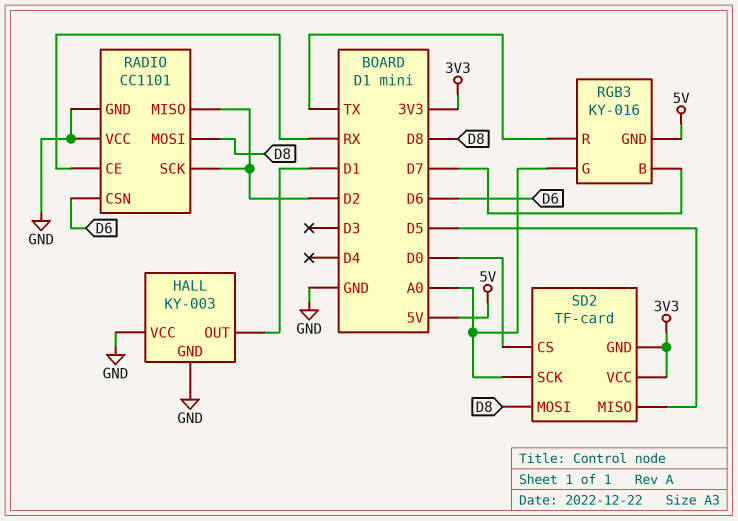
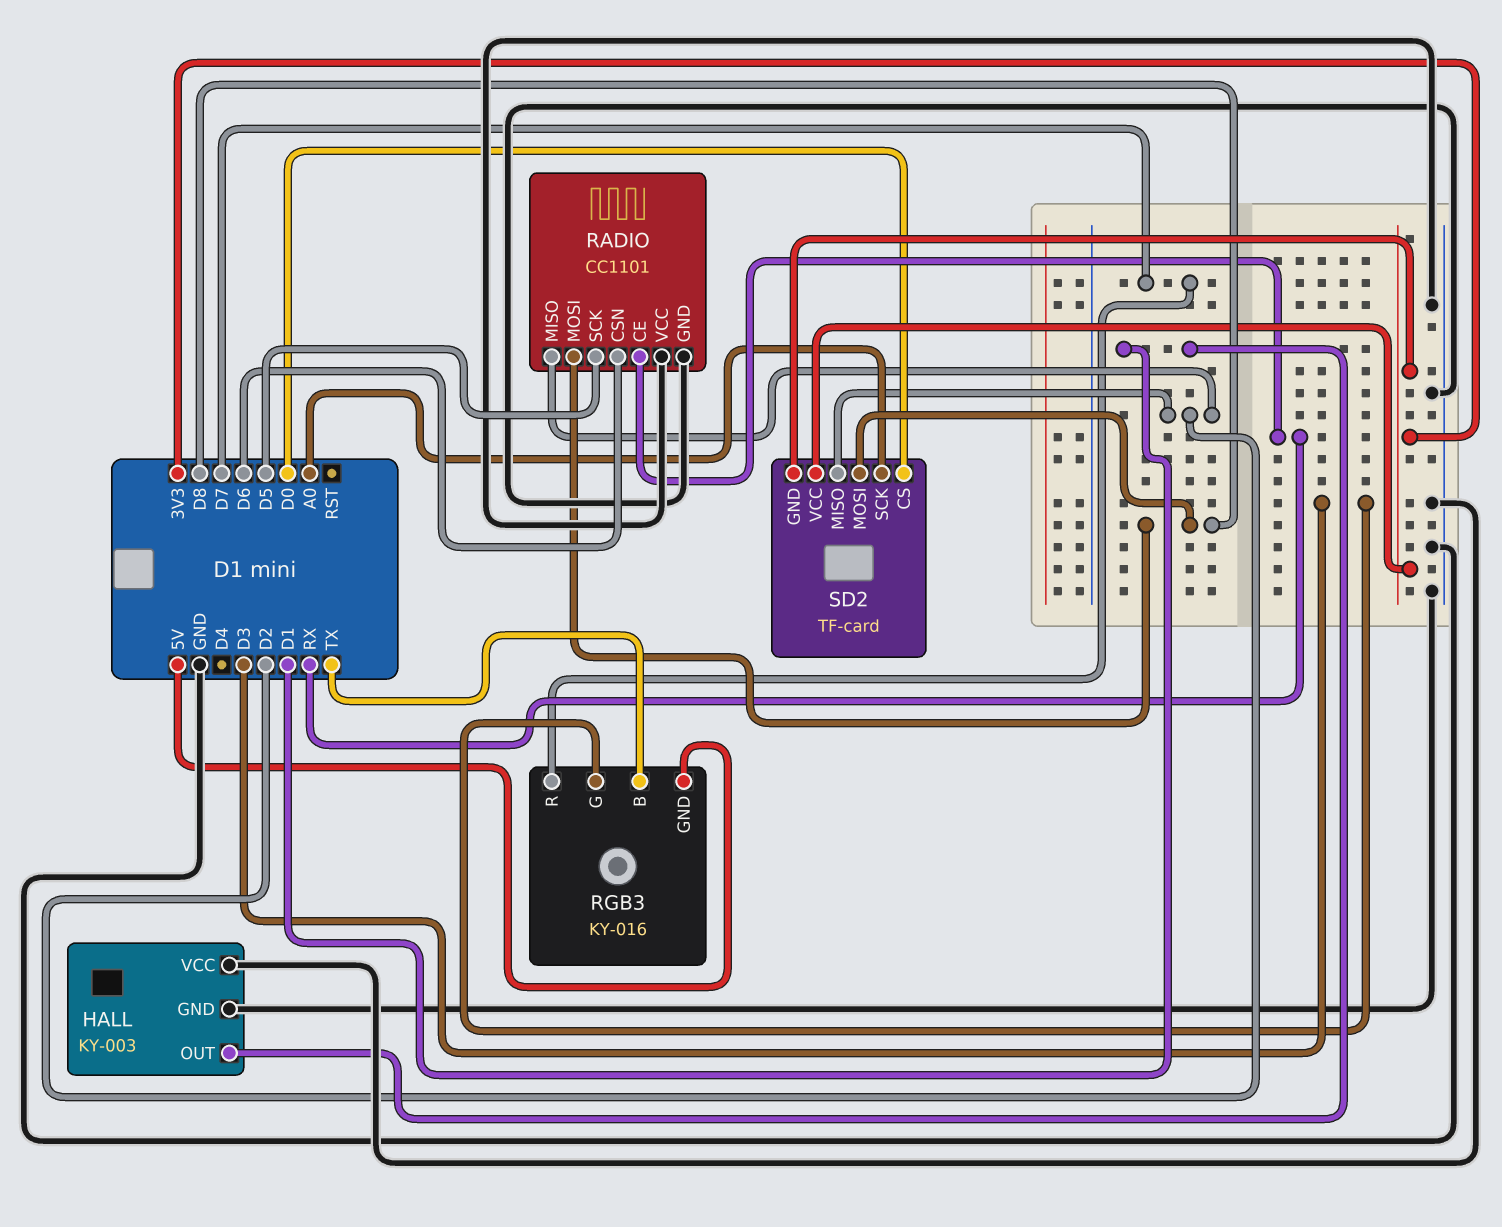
RADIO pin SCK: D2 -> D5
RGB3 pin B: D7 -> TX
RGB3 pin G: A0 -> D3
RGB3 pin R: TX -> D7
SD2 pin MISO: D5 -> D2

